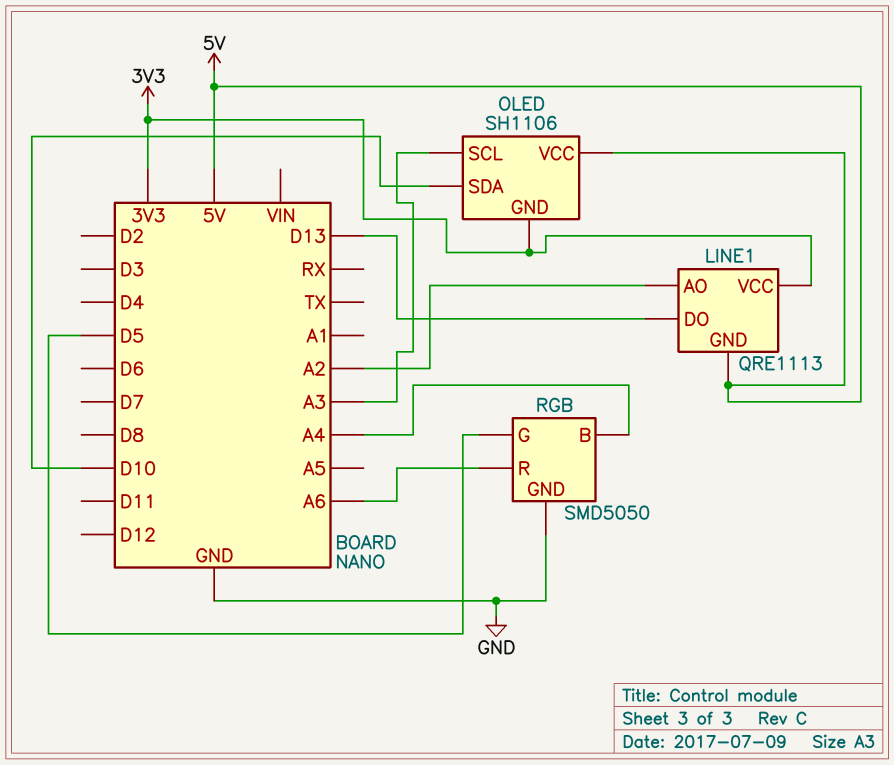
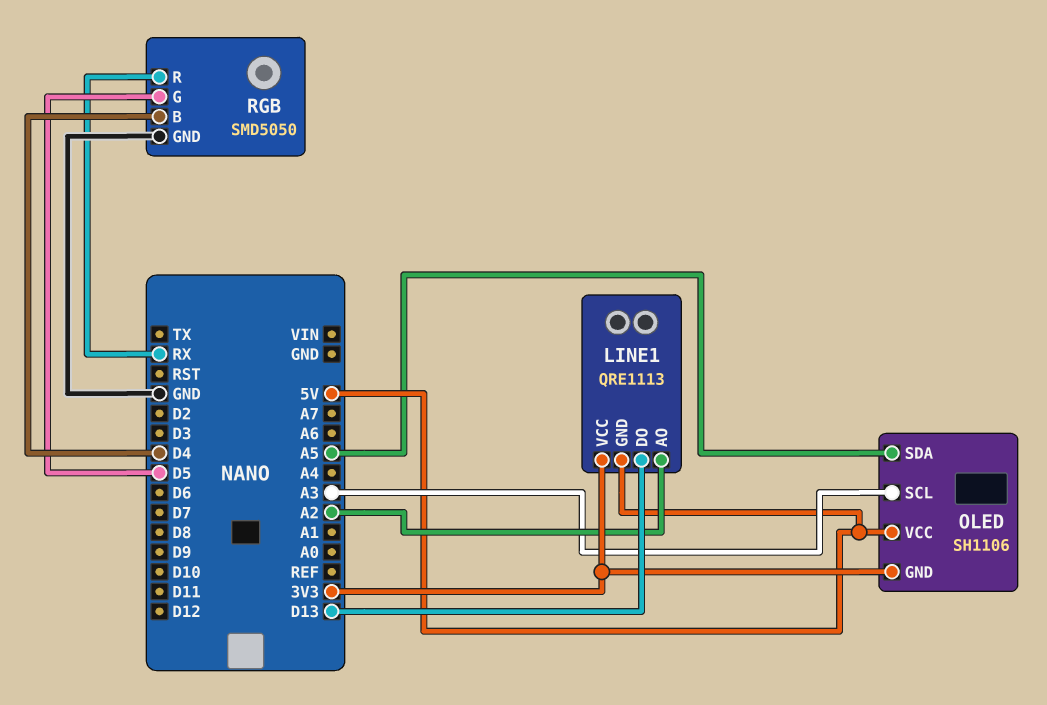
OLED pin SDA: D10 -> A5
RGB pin B: A4 -> D4
RGB pin R: A6 -> RX

